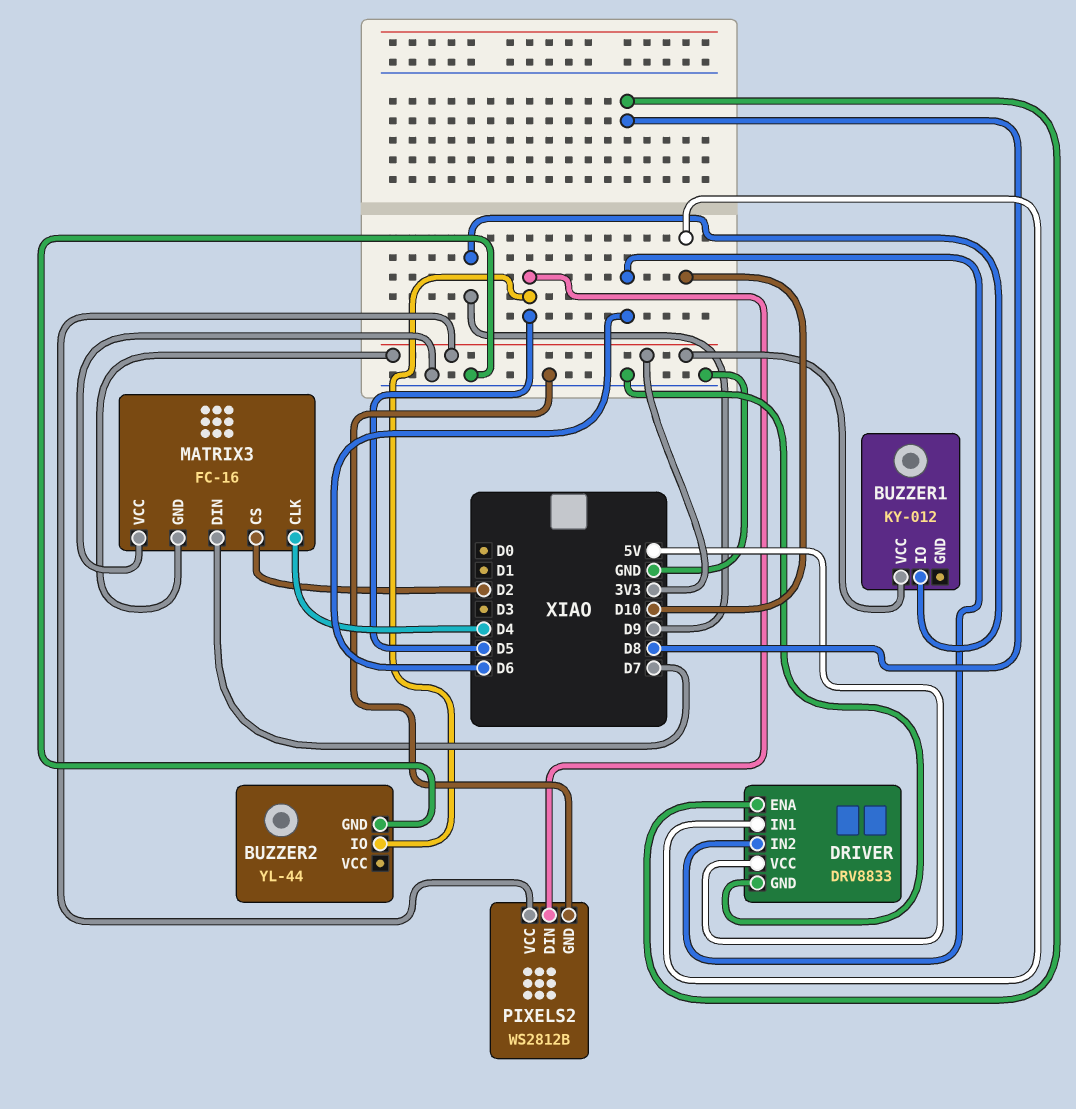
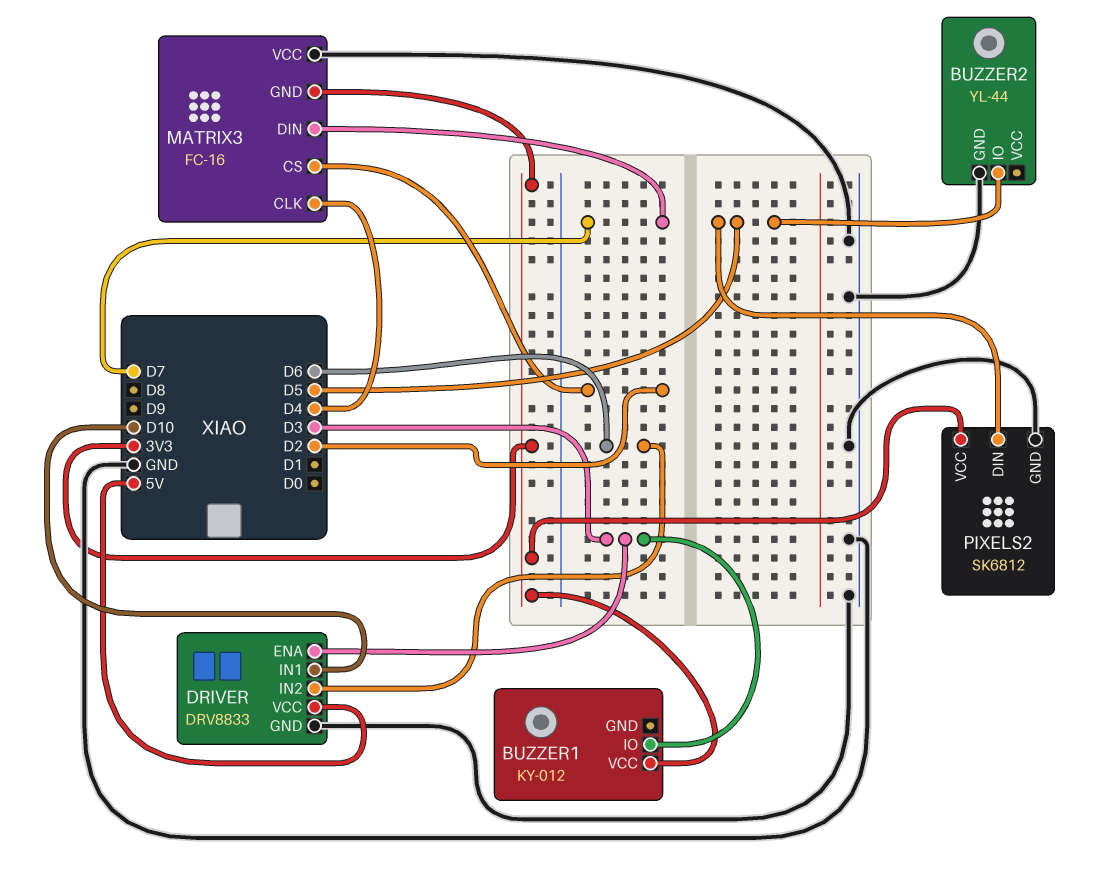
BUZZER1 pin IO: D9 -> D3
DRIVER pin ENA: D8 -> D3
PIXELS2: WS2812B -> SK6812

